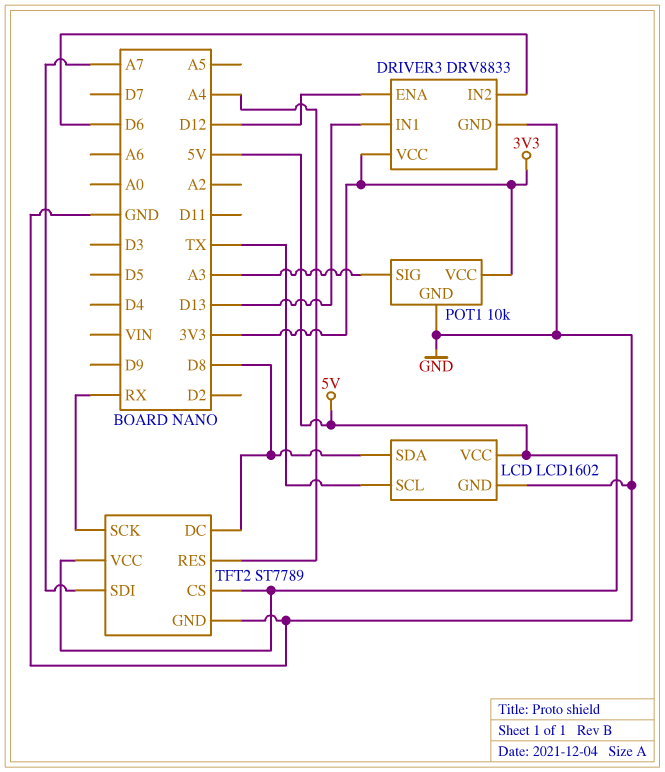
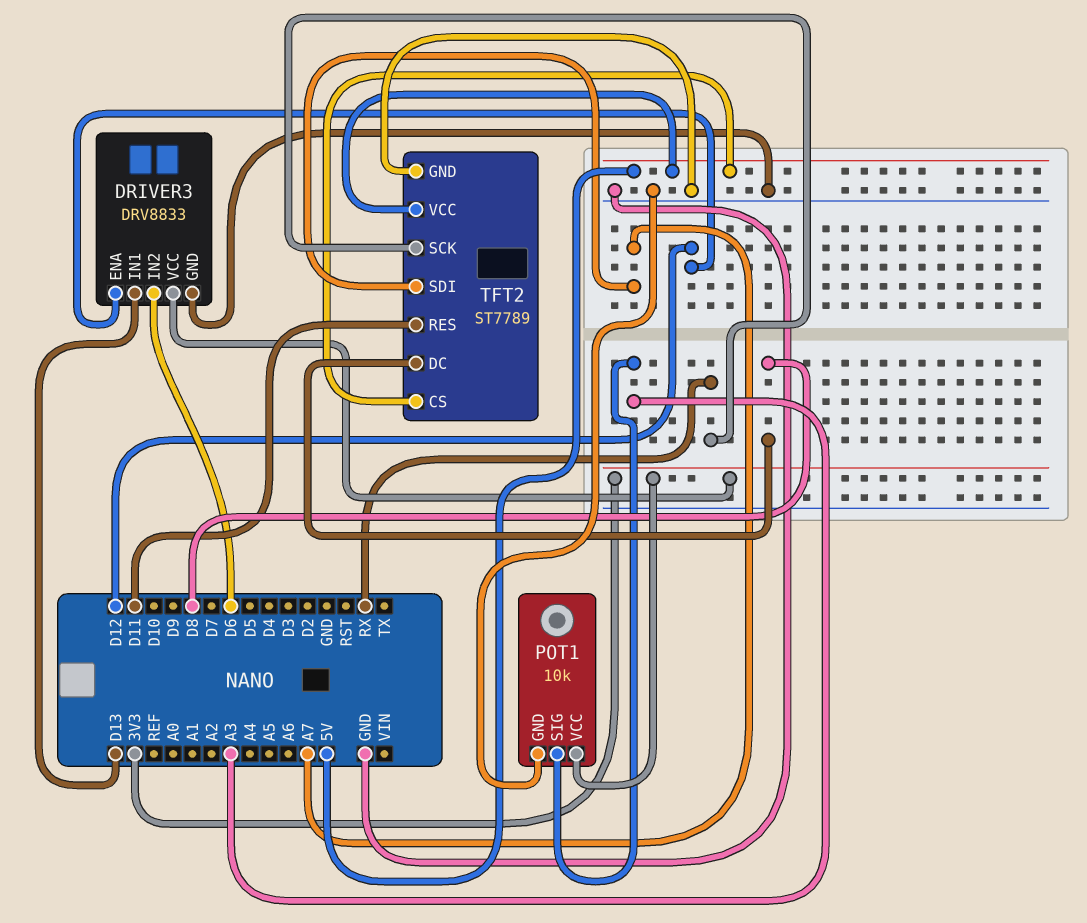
LCD: LCD1602 -> none
LCD pin GND: GND -> none
LCD pin SCL: TX -> none
LCD pin SDA: D8 -> none
LCD pin VCC: 5V -> none
TFT2 pin RES: A4 -> D11

